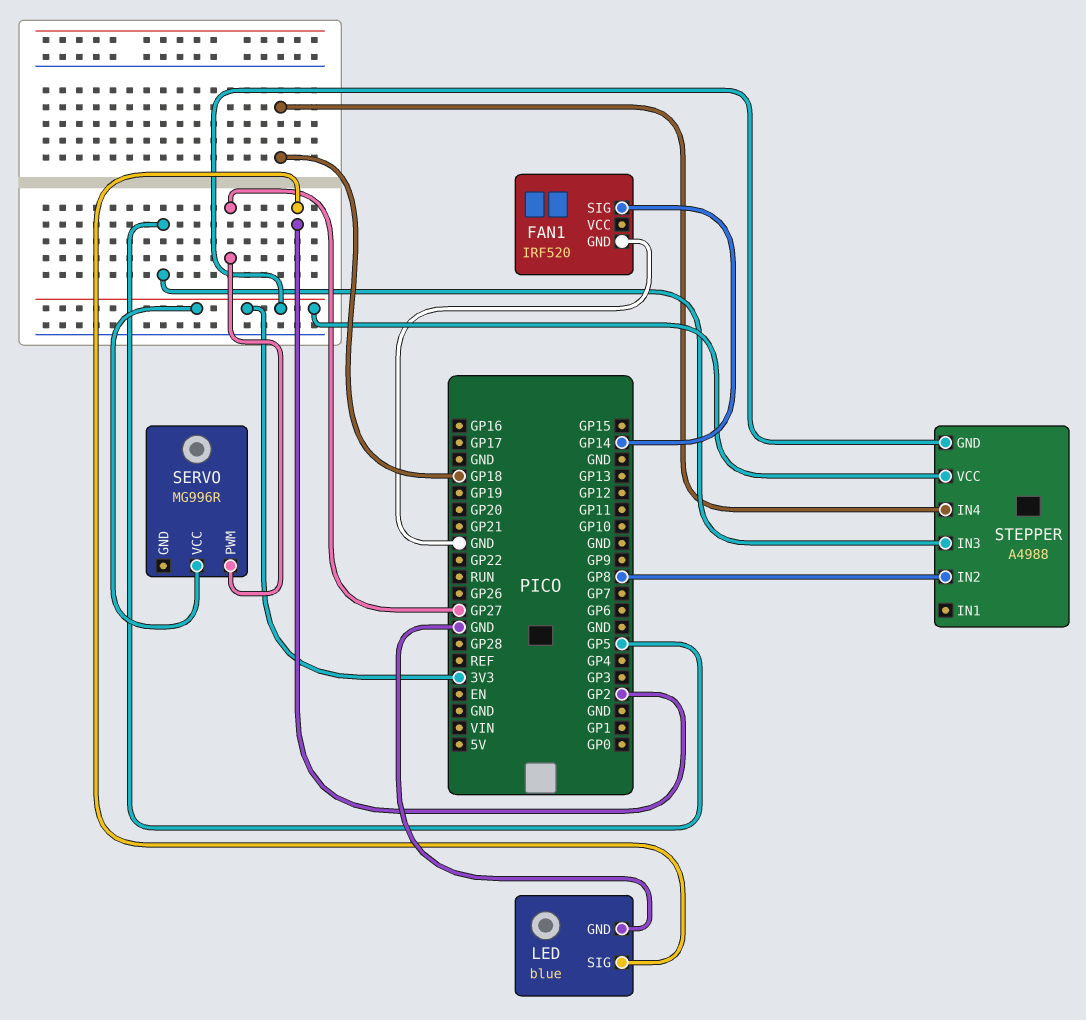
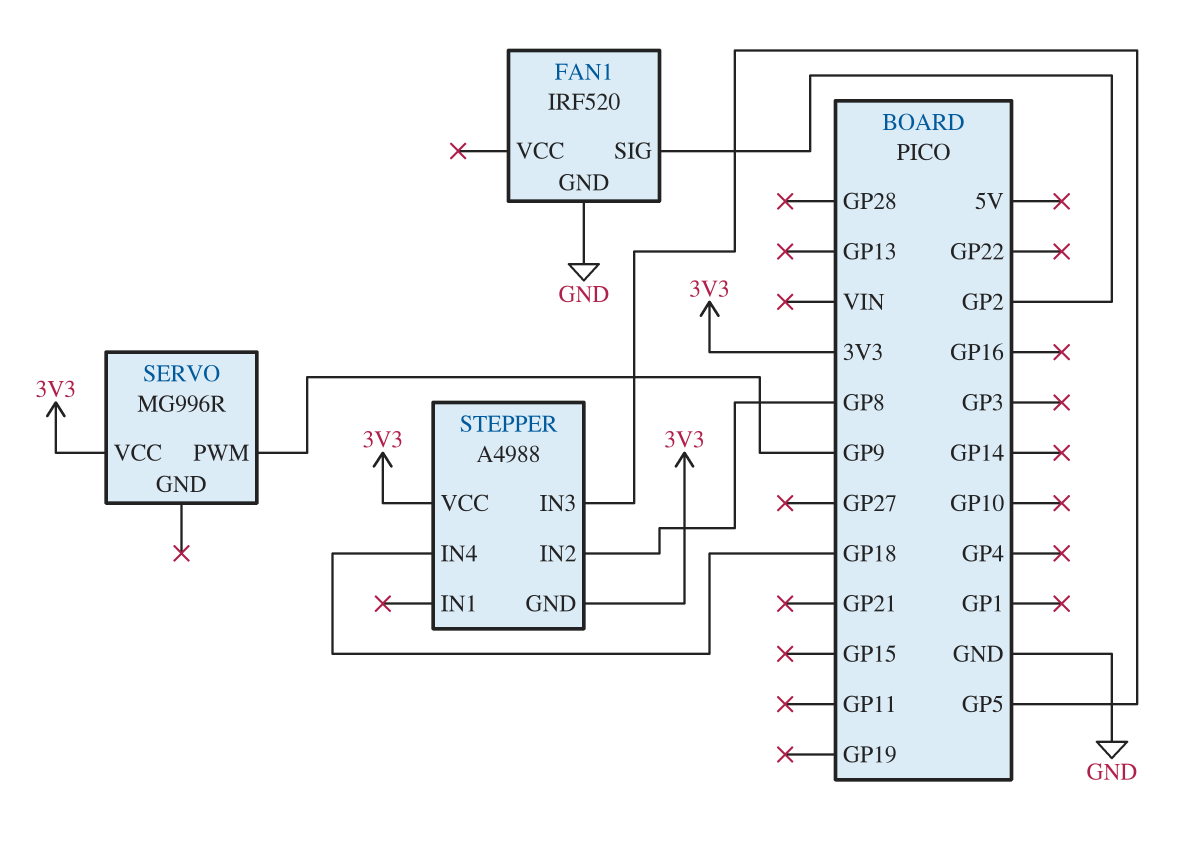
FAN1 pin SIG: GP14 -> GP2
LED: blue -> none
LED pin GND: GND -> none
LED pin SIG: GP2 -> none
SERVO pin PWM: GP27 -> GP9

